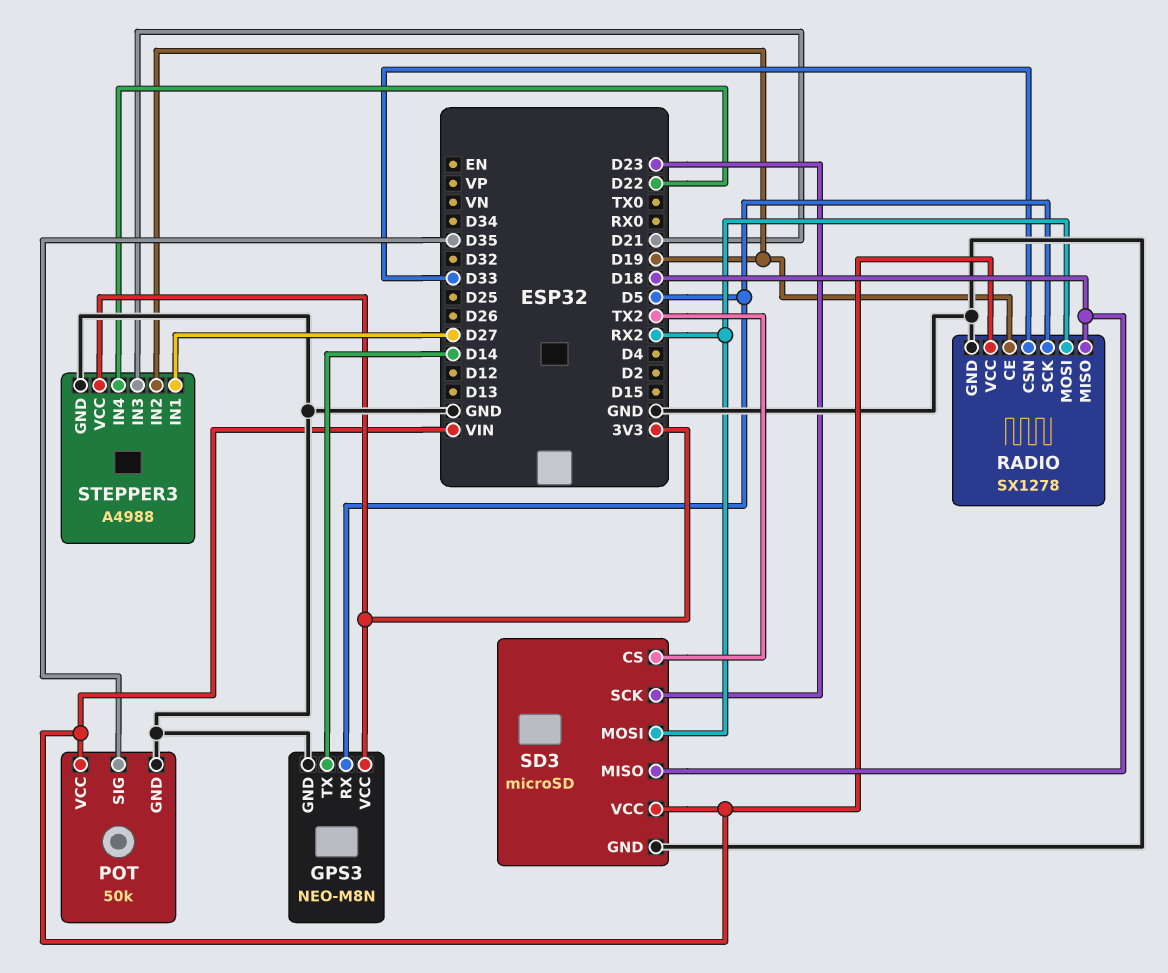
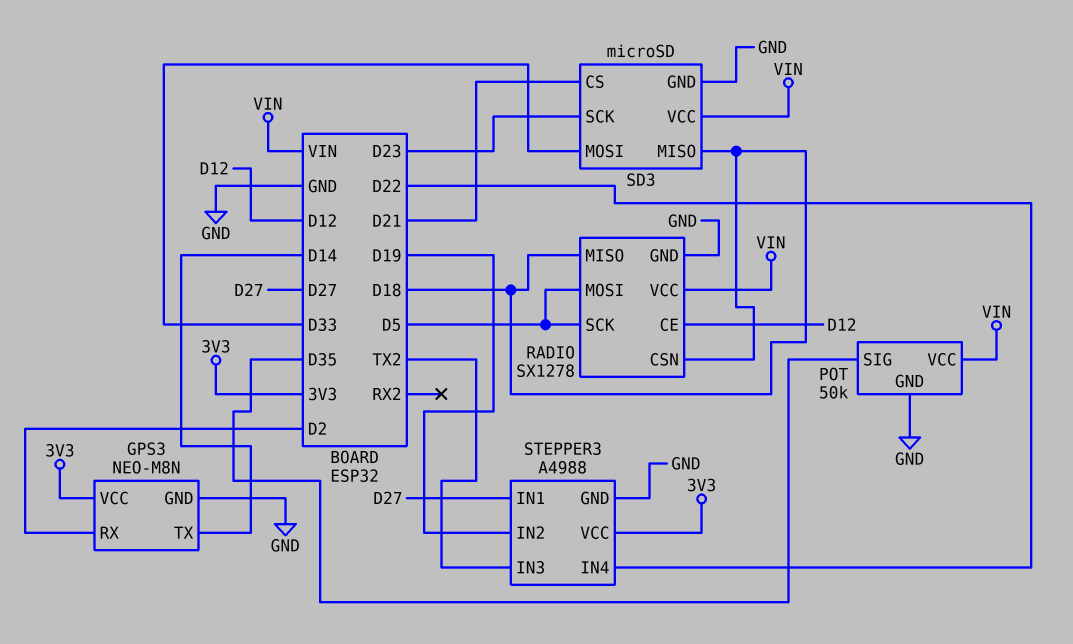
GPS3 pin RX: D5 -> D2
RADIO pin CE: D19 -> D12
RADIO pin CSN: D33 -> D18
RADIO pin MOSI: RX2 -> D5
SD3 pin CS: TX2 -> D21
SD3 pin MOSI: RX2 -> D33
STEPPER3 pin IN3: D21 -> TX2

